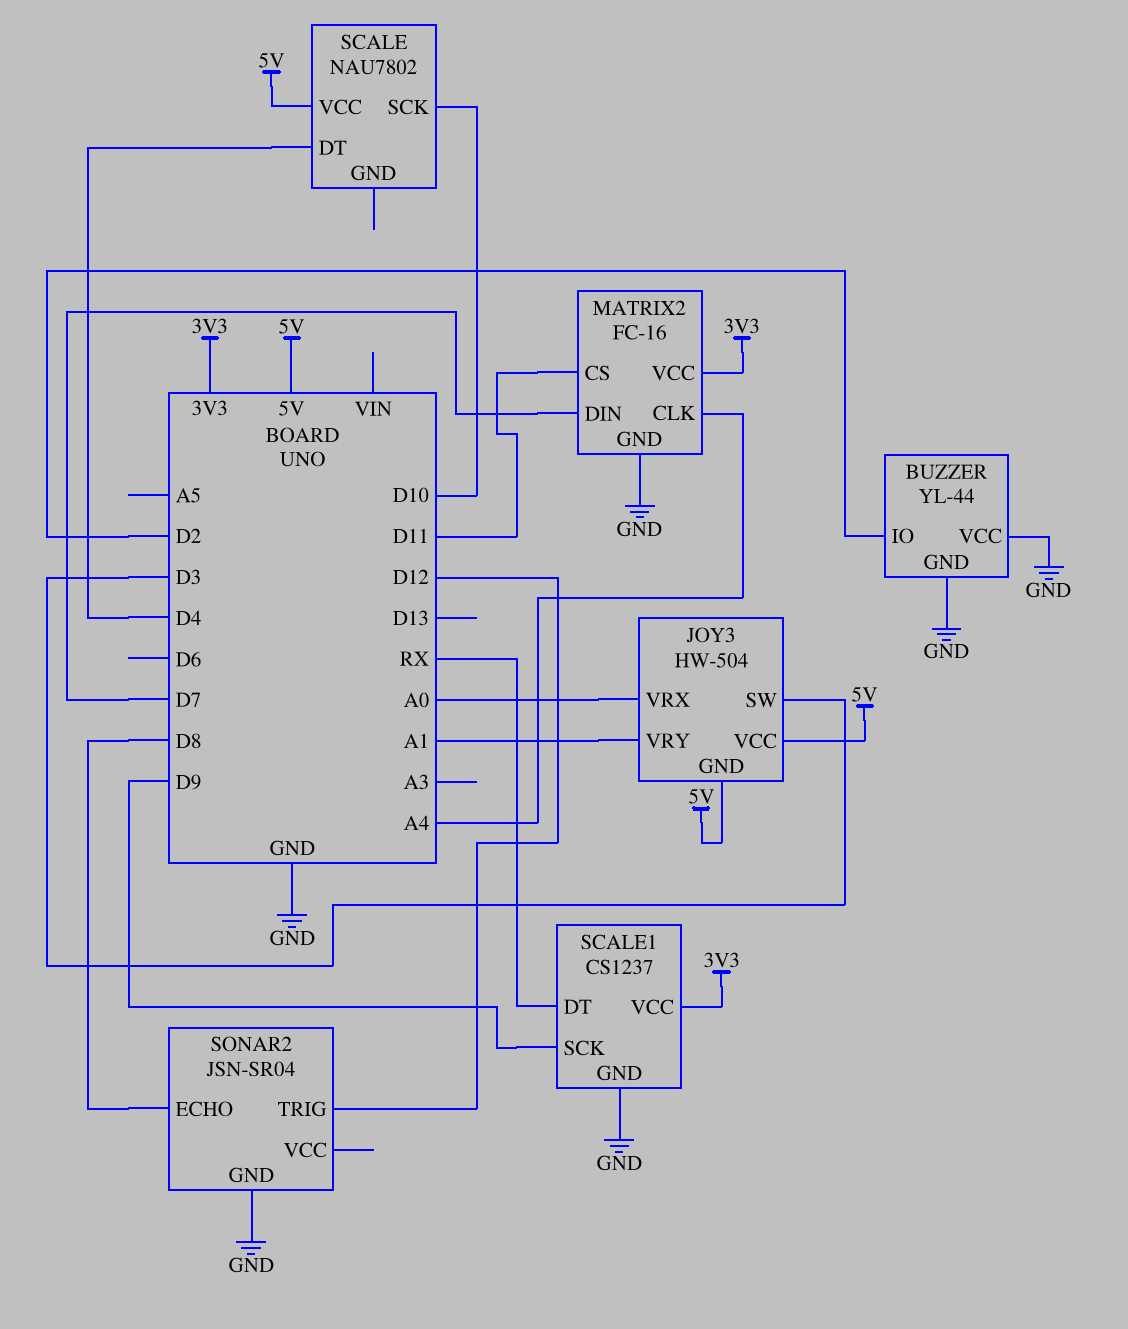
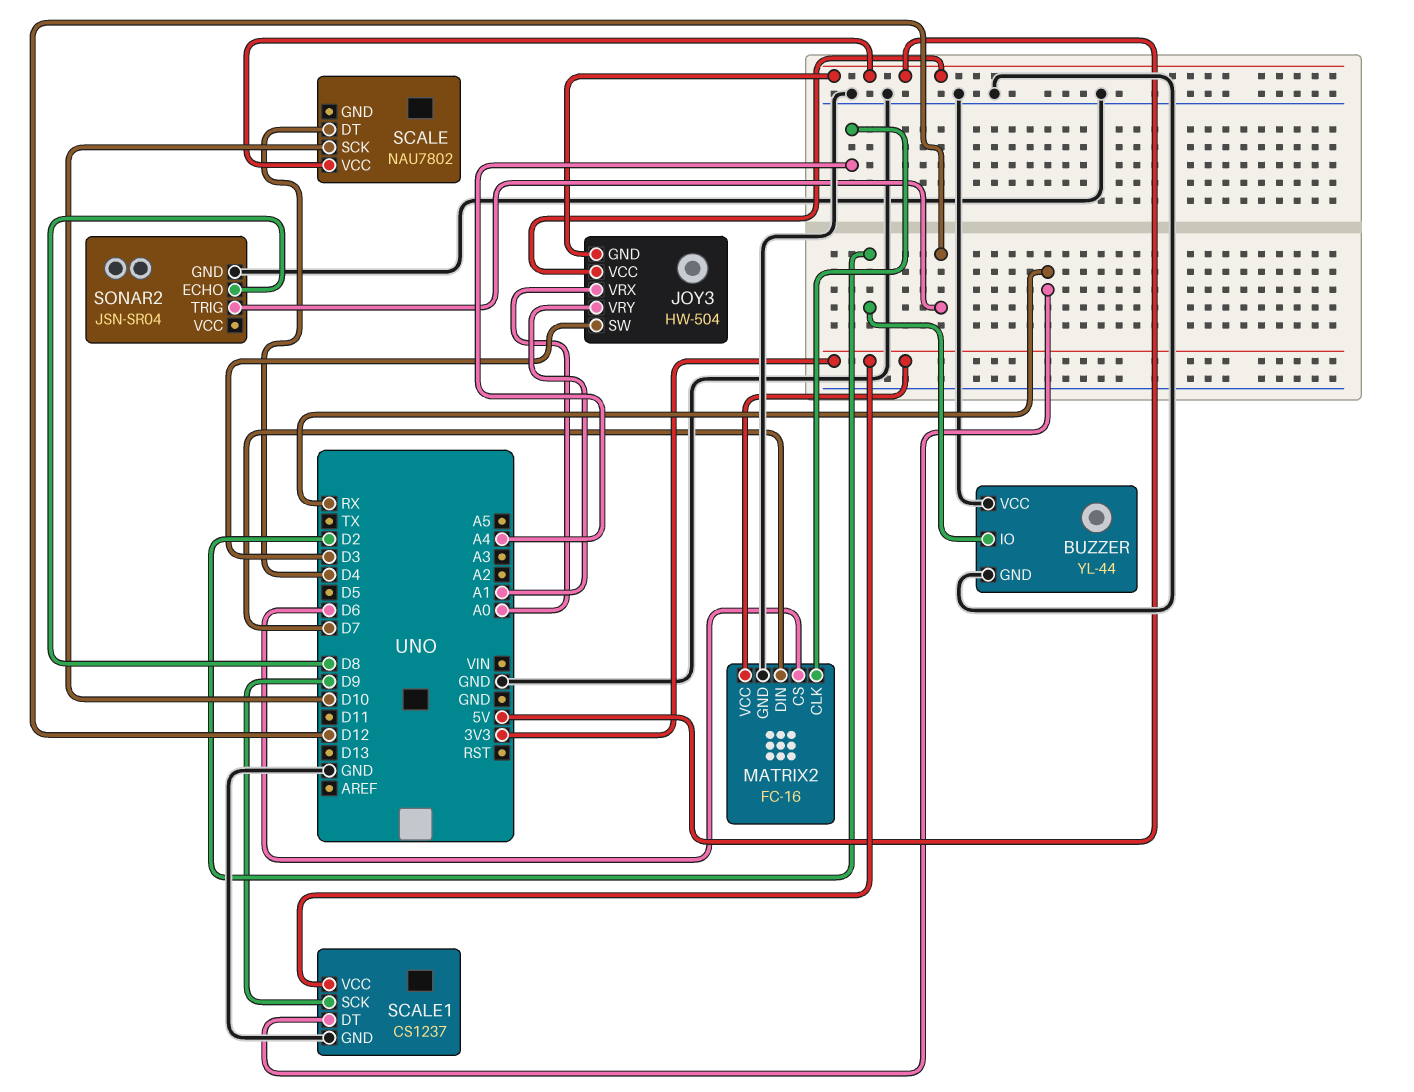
MATRIX2 pin CS: D11 -> D6

